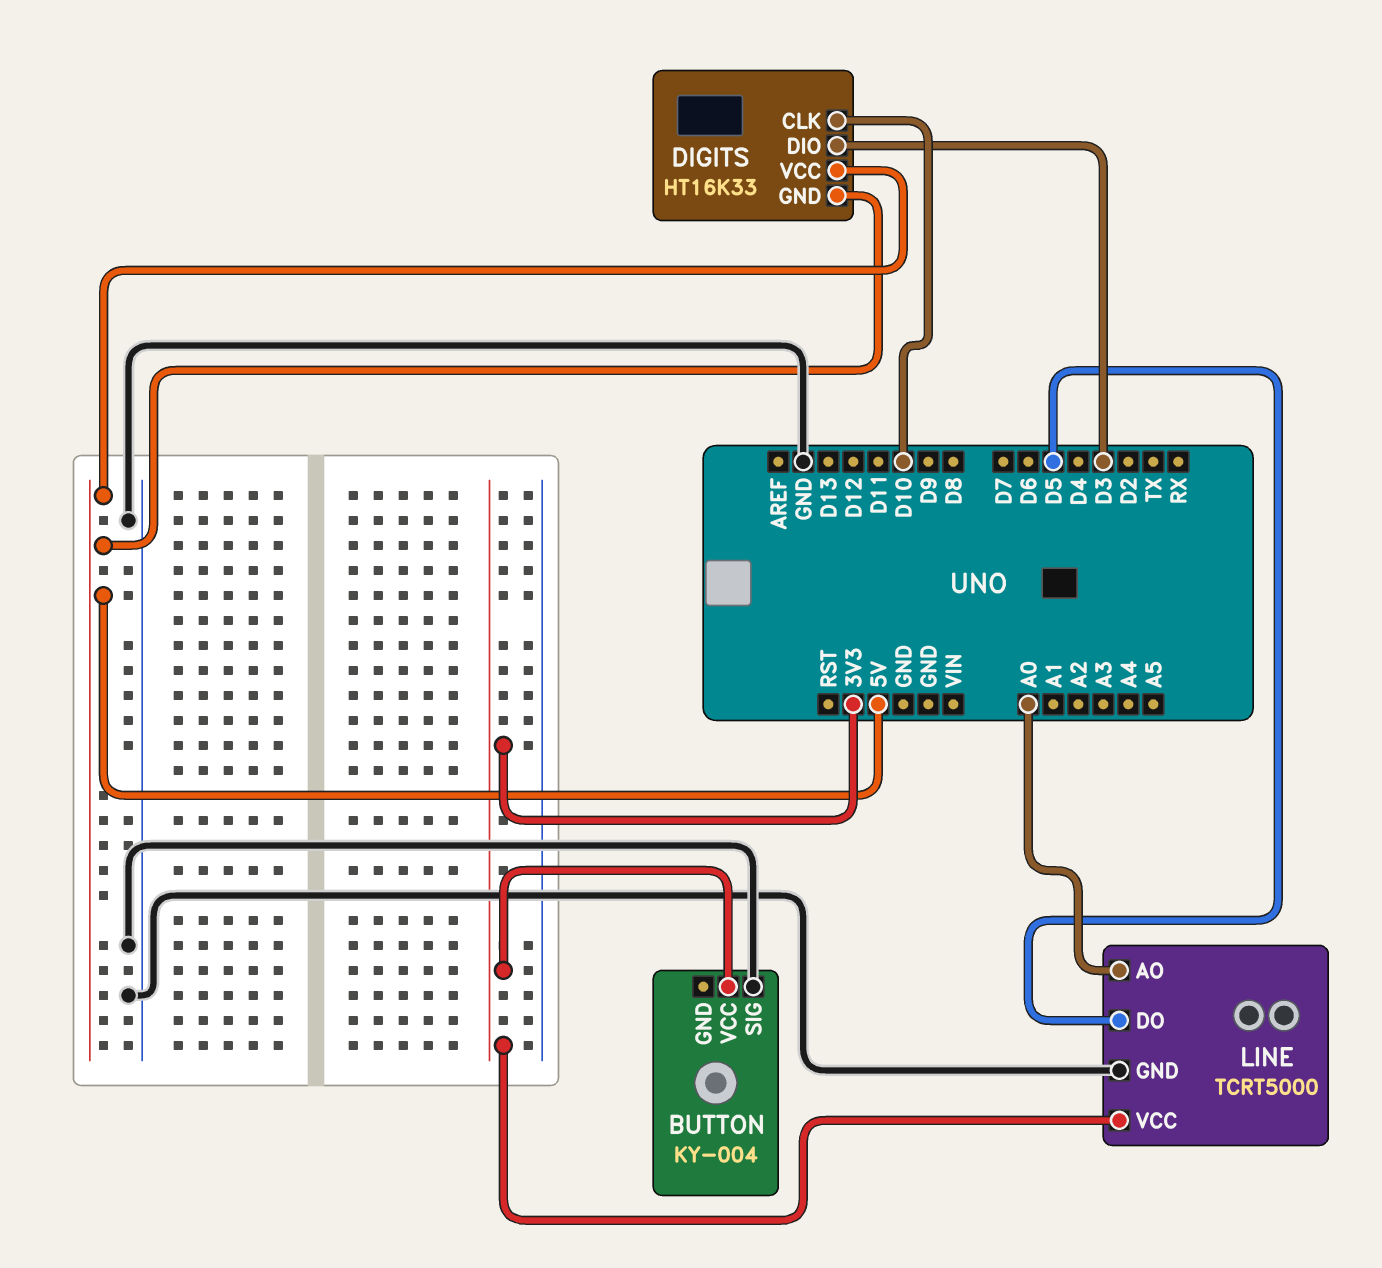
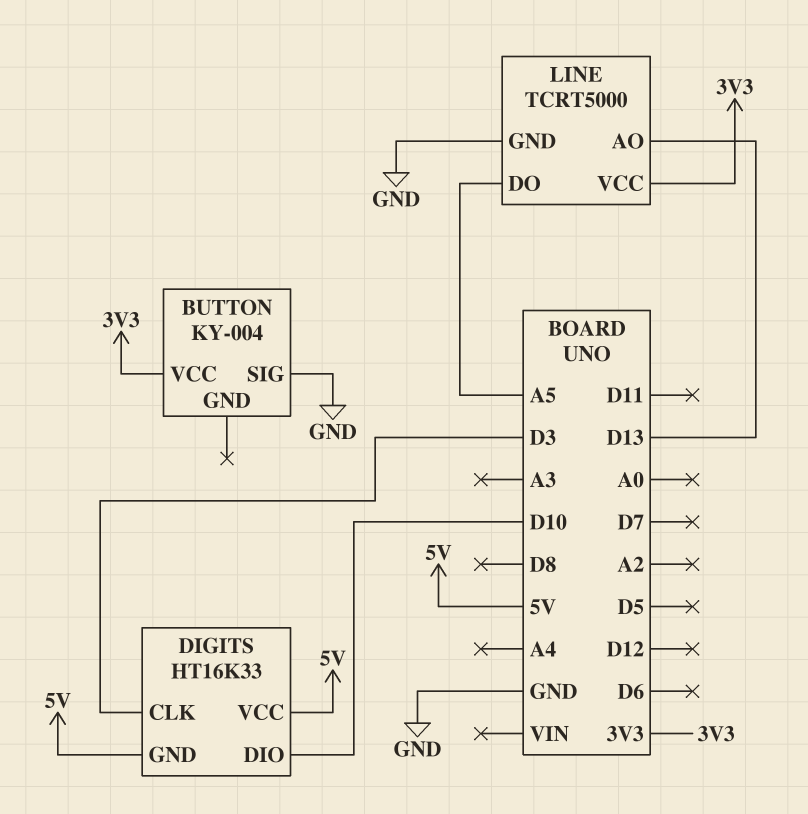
DIGITS pin CLK: D10 -> D3
DIGITS pin DIO: D3 -> D10
LINE pin AO: A0 -> D13
LINE pin DO: D5 -> A5

